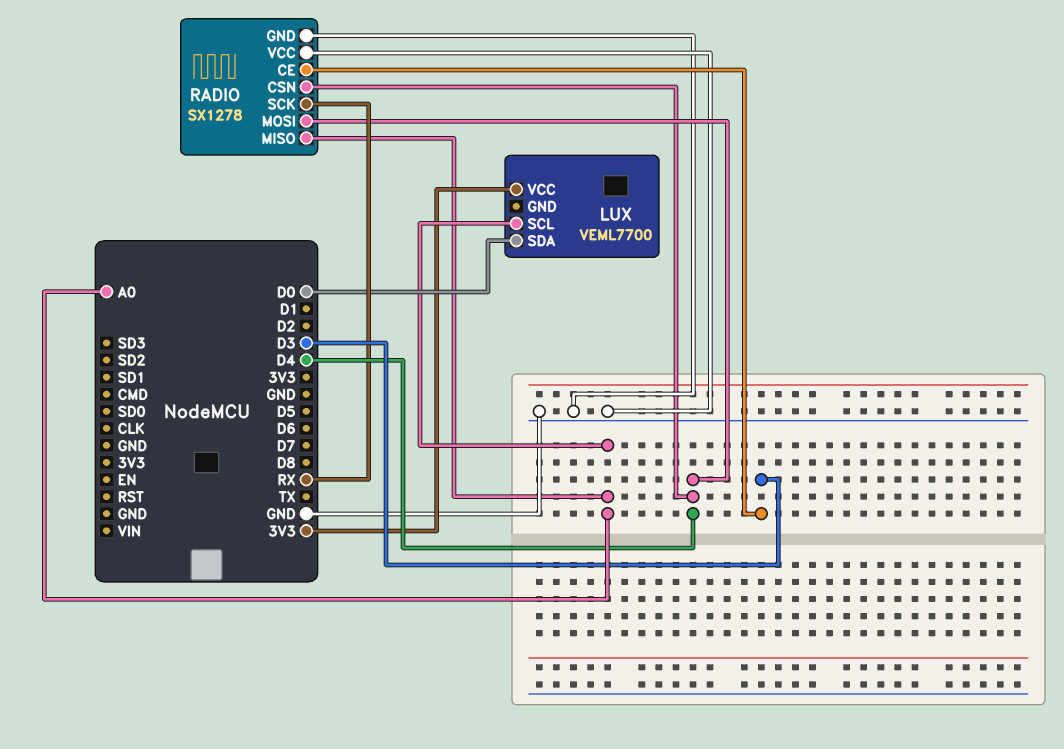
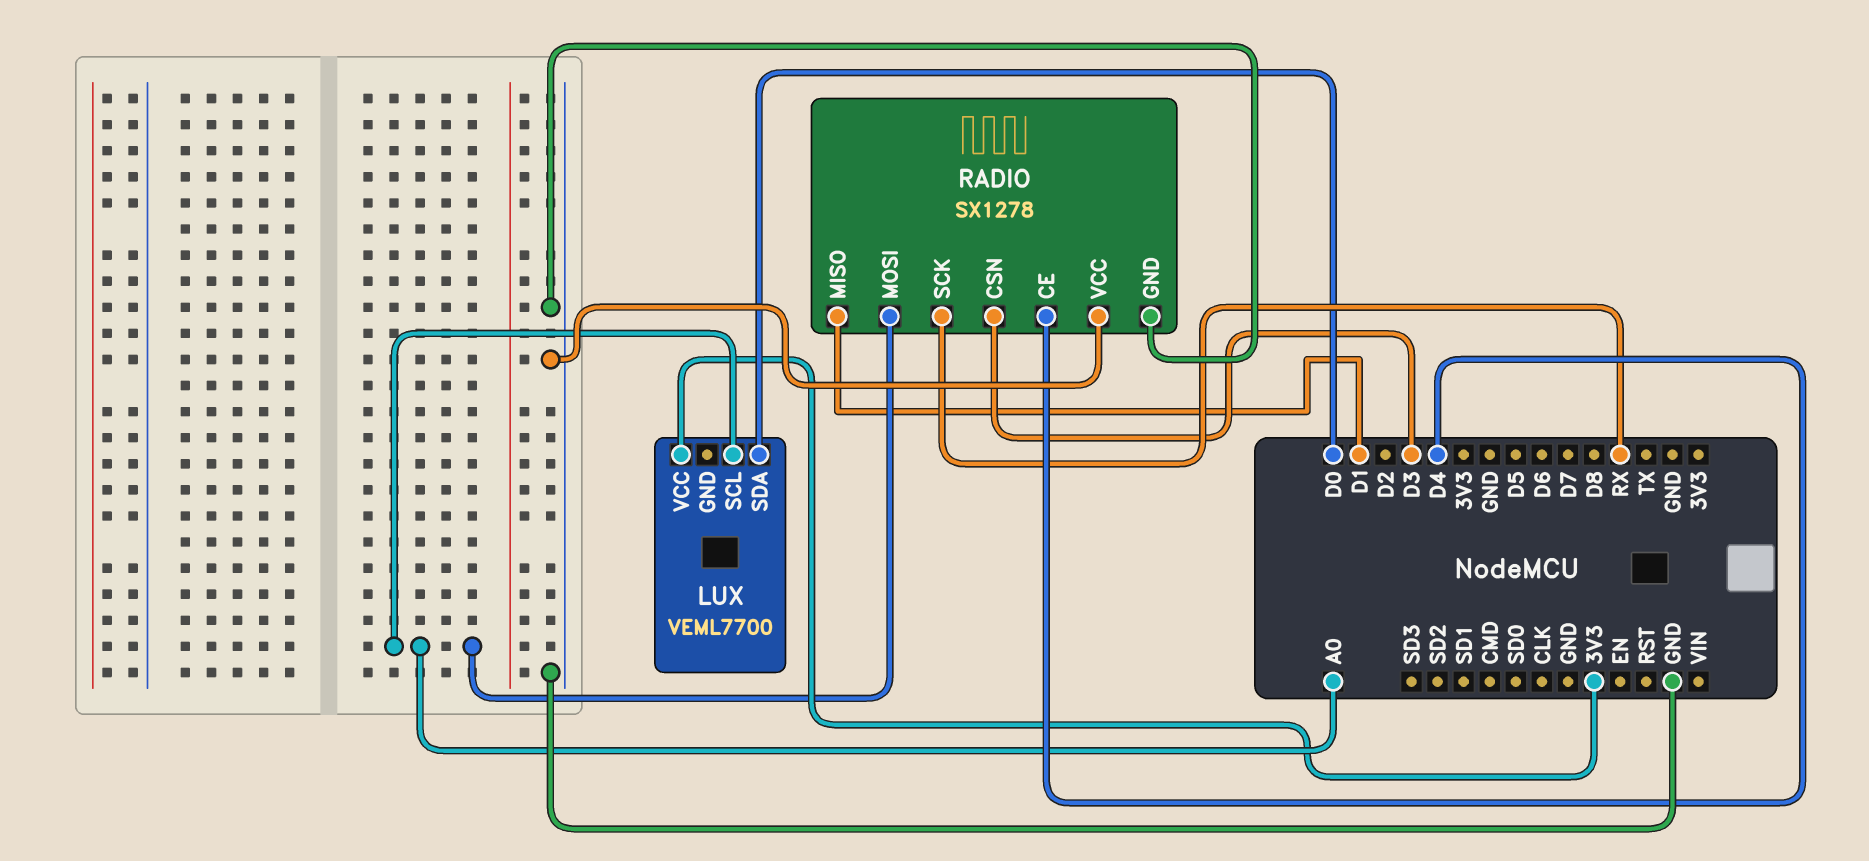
RADIO pin CE: D3 -> D4
RADIO pin CSN: D4 -> D3
RADIO pin MISO: A0 -> D1
RADIO pin MOSI: D4 -> A0

